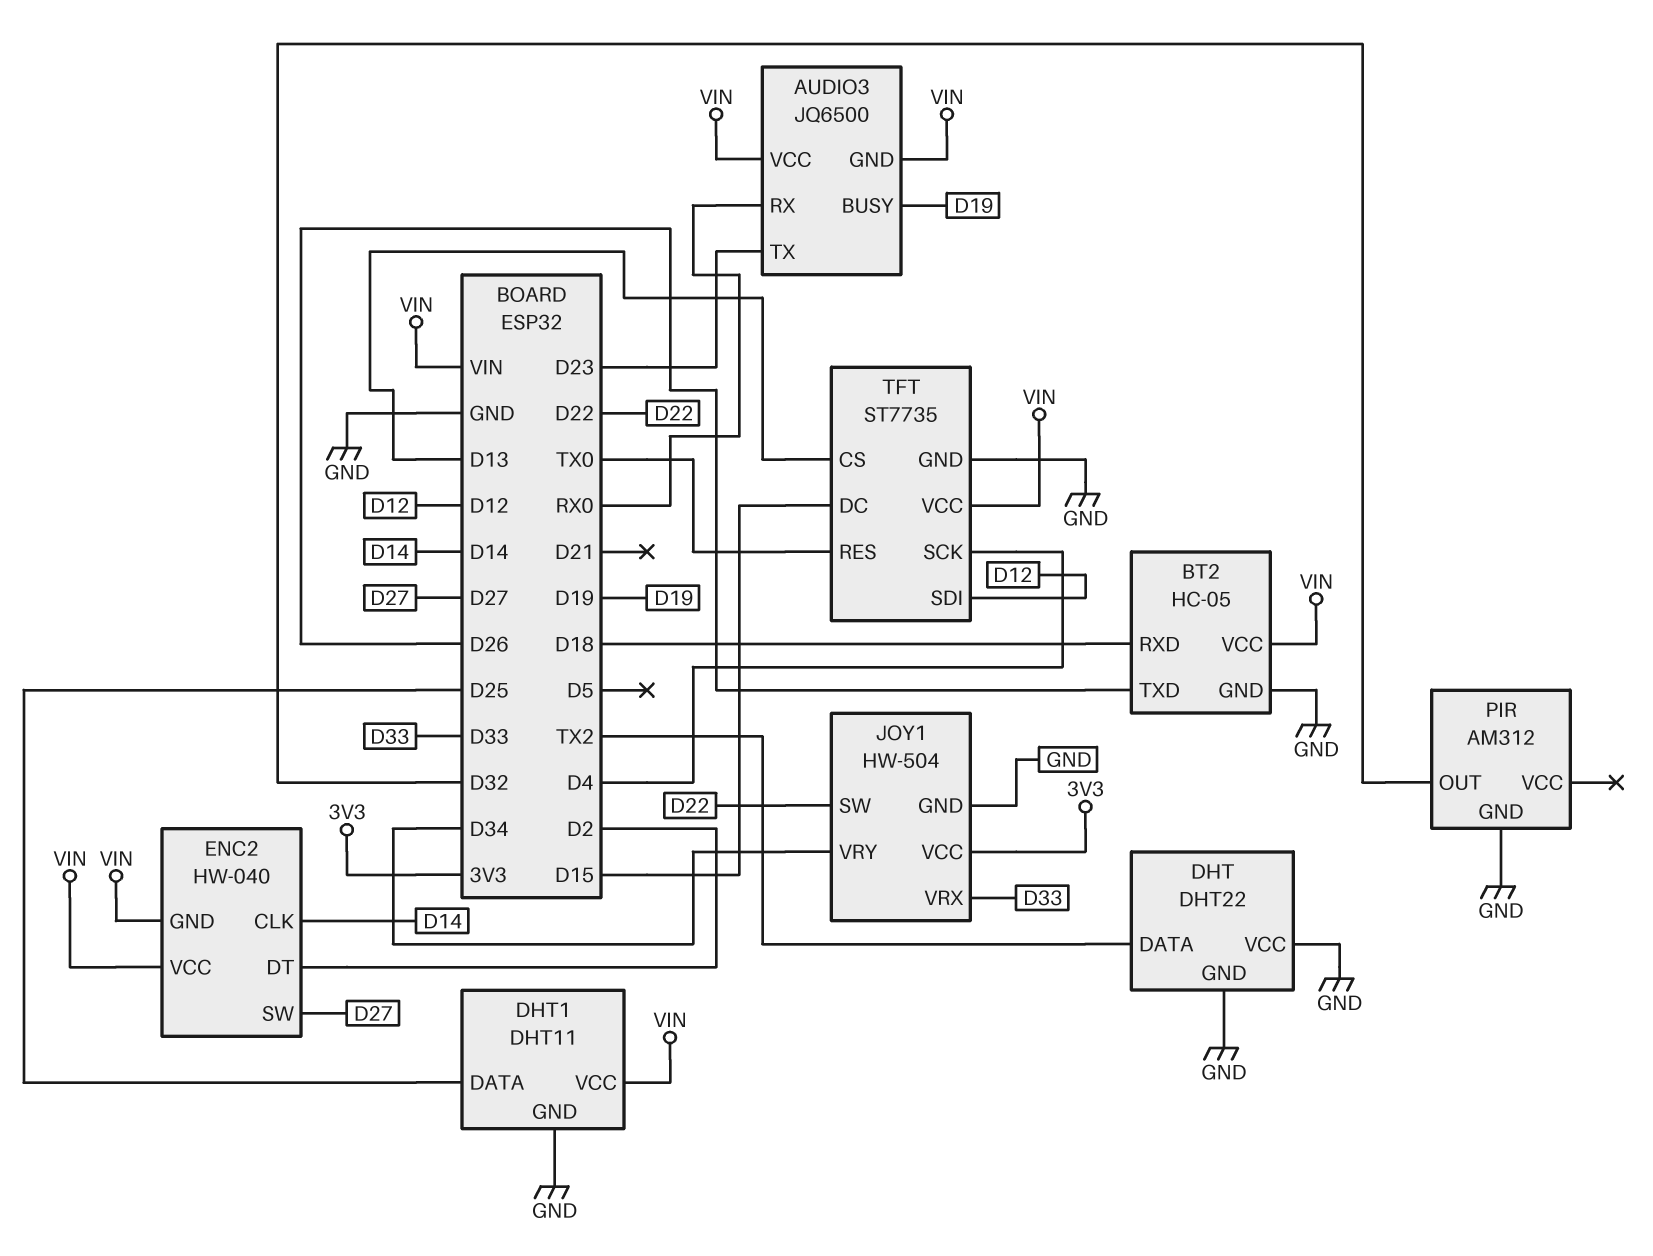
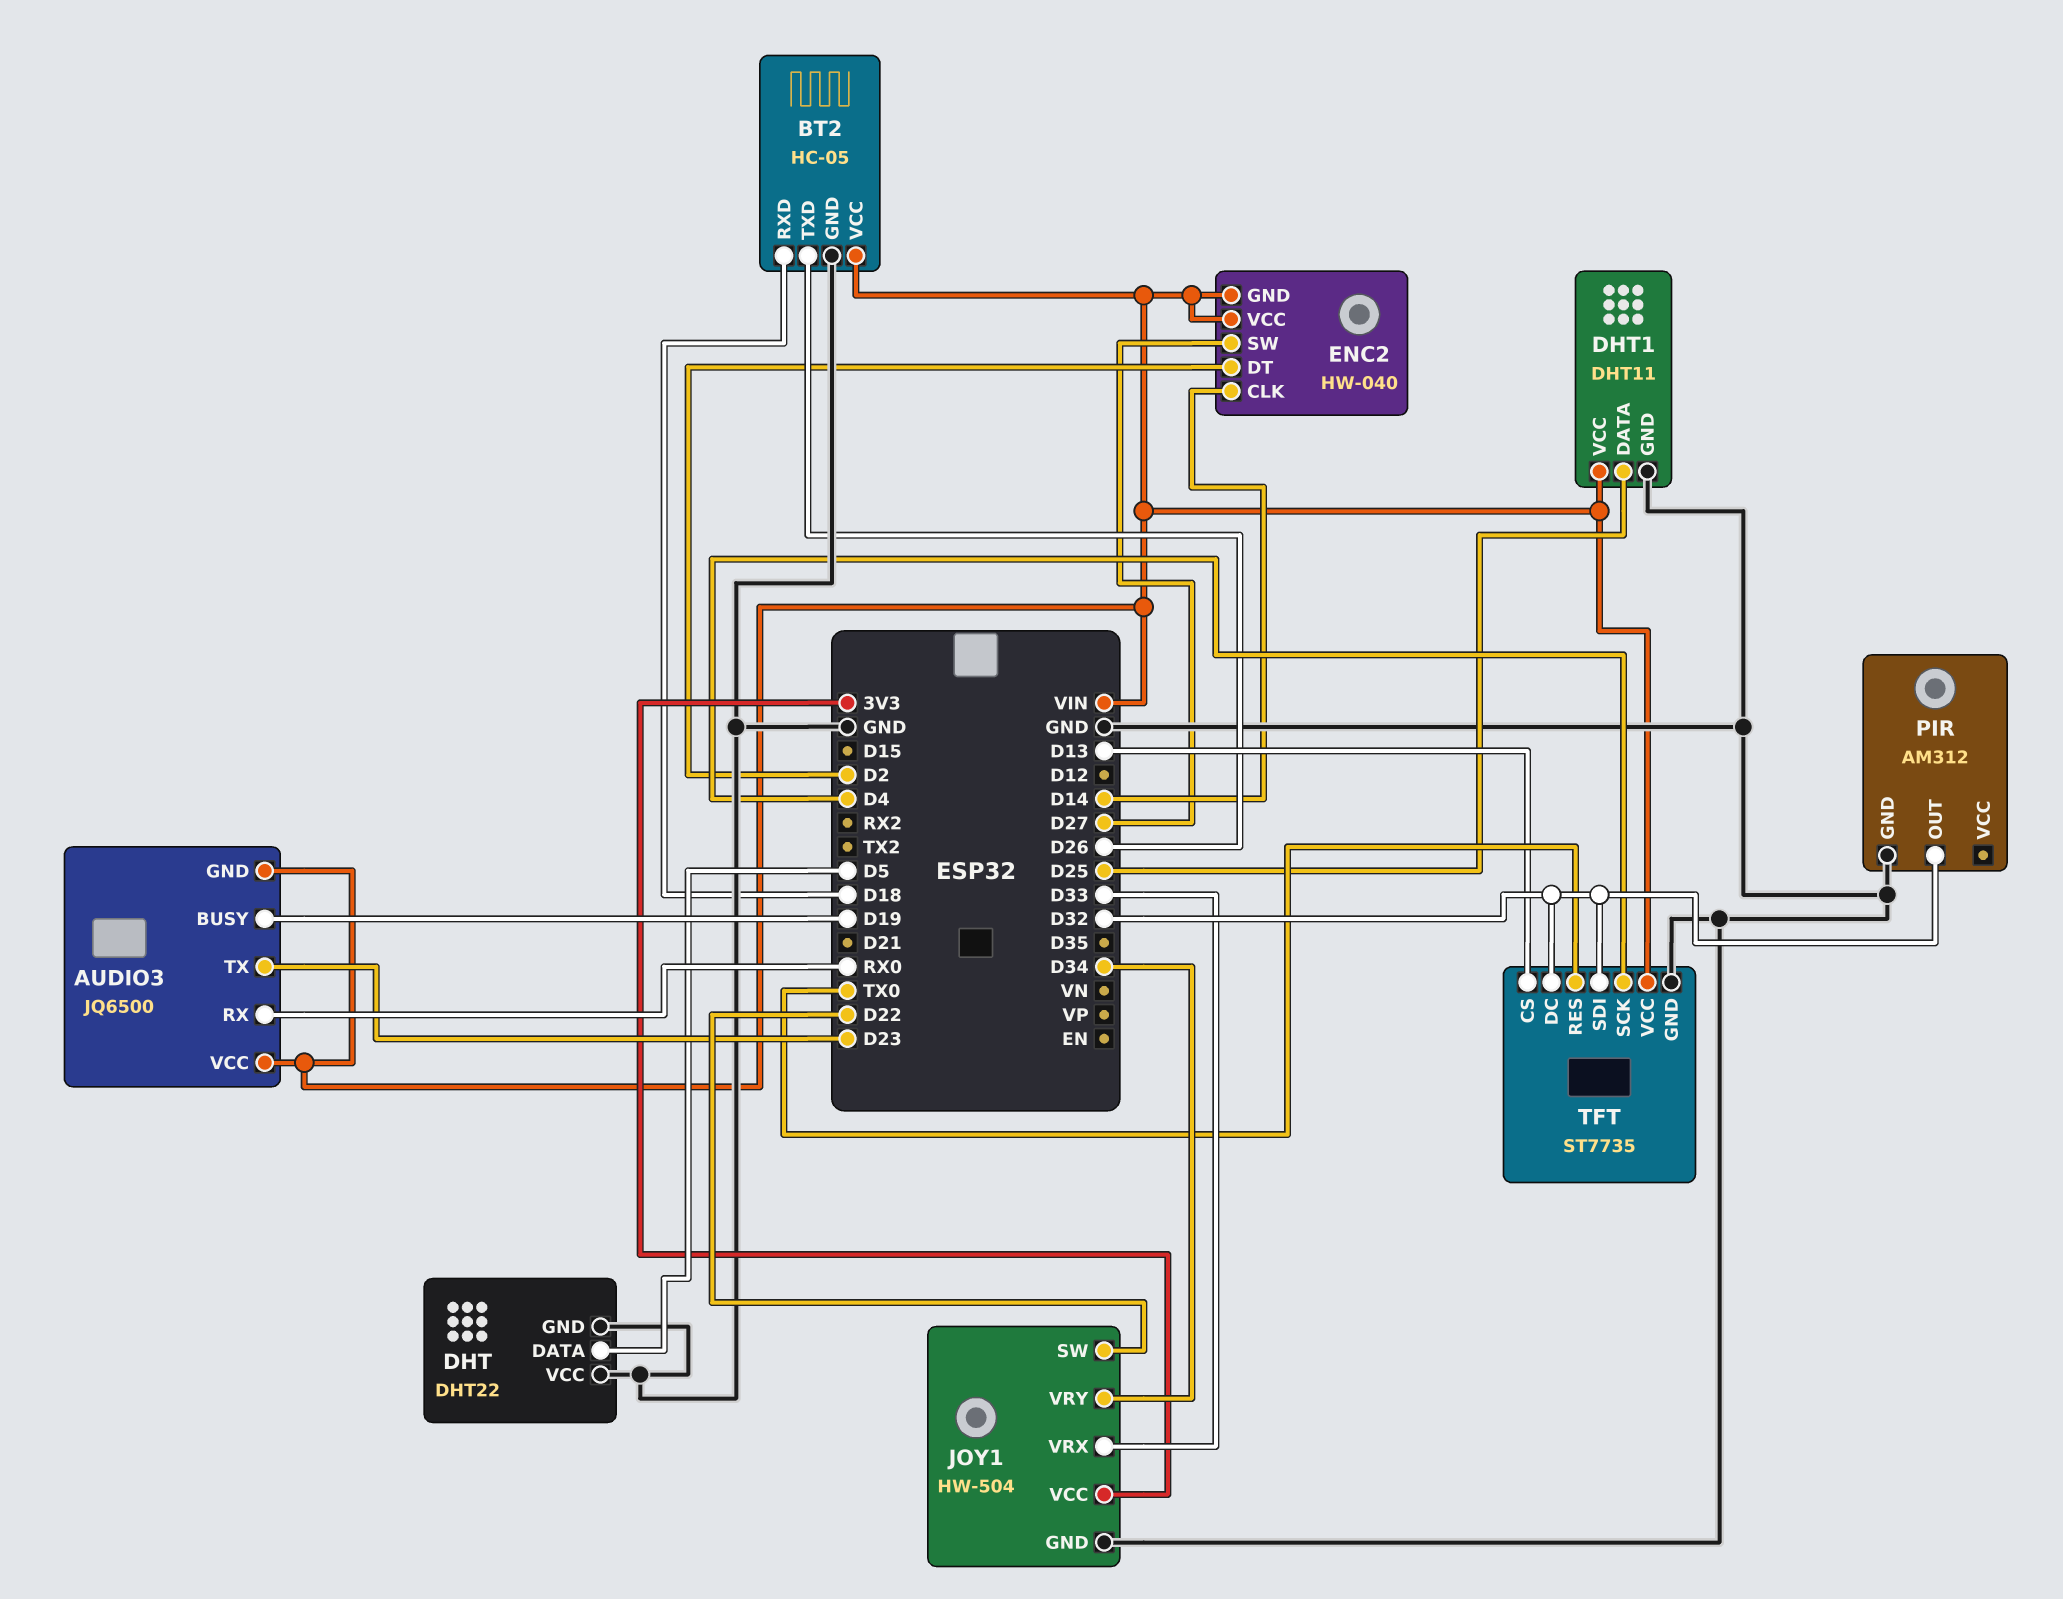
DHT pin DATA: TX2 -> D5
TFT pin DC: D15 -> D32
TFT pin SDI: D12 -> D32

